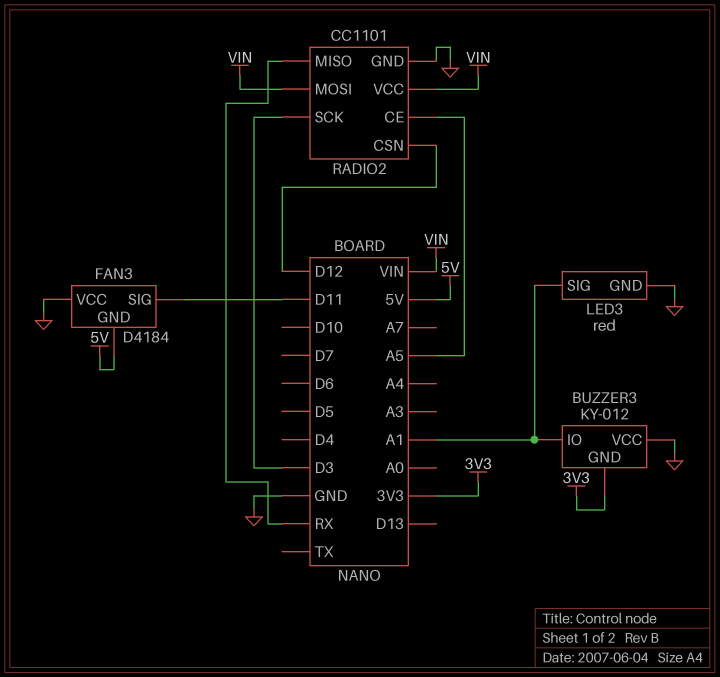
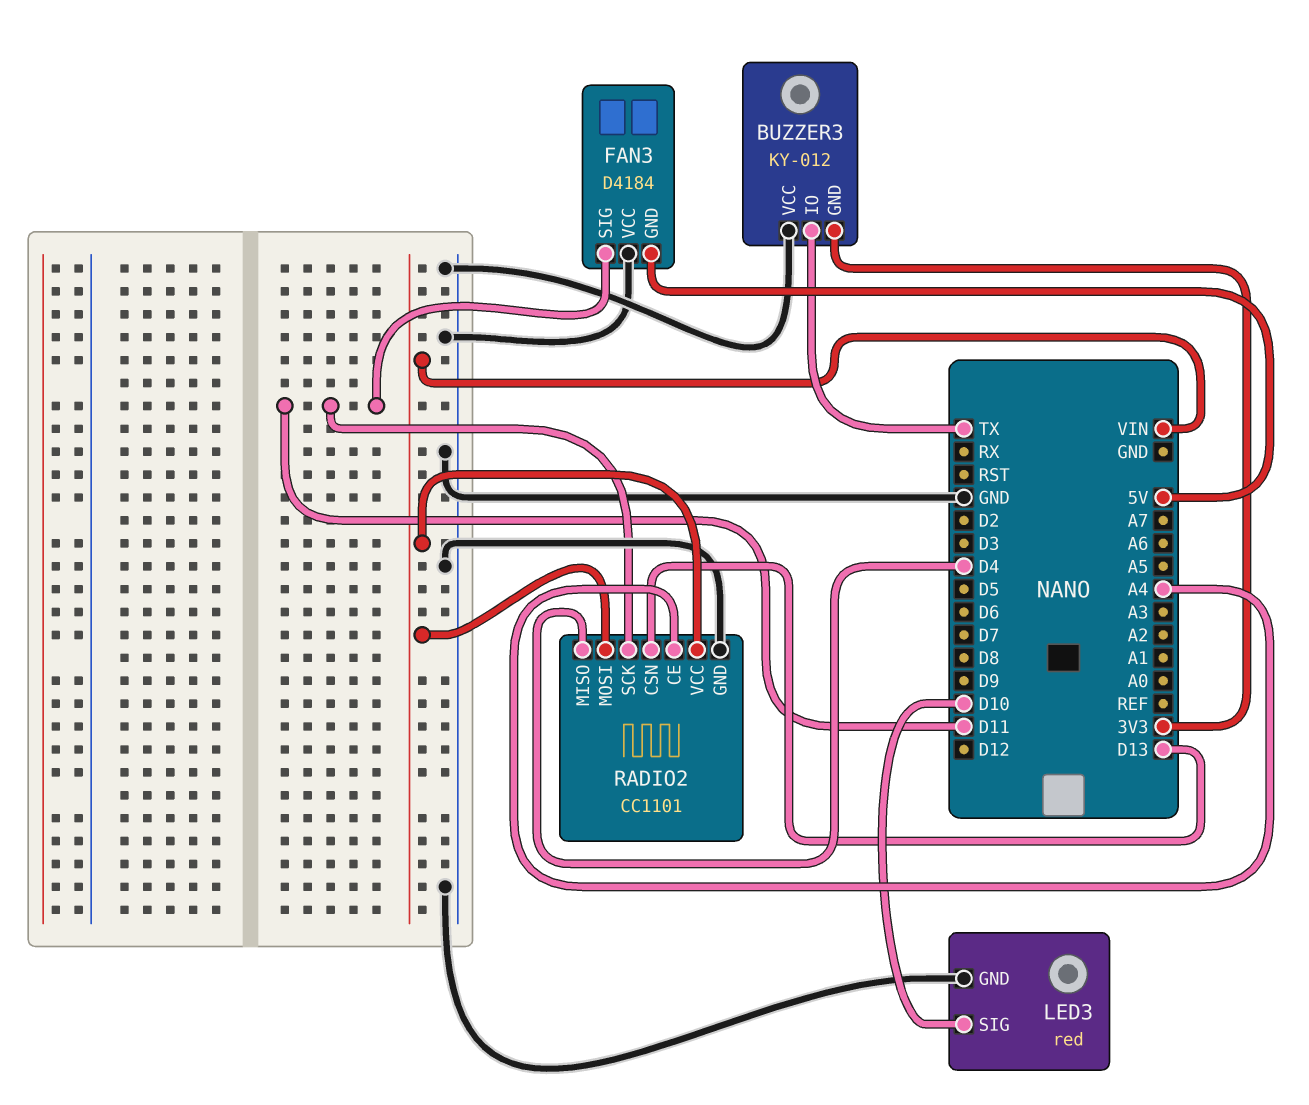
BUZZER3 pin IO: A1 -> TX
LED3 pin SIG: A1 -> D10
RADIO2 pin CE: A5 -> A4
RADIO2 pin CSN: D12 -> D13
RADIO2 pin MISO: RX -> D4
RADIO2 pin SCK: D3 -> D11

